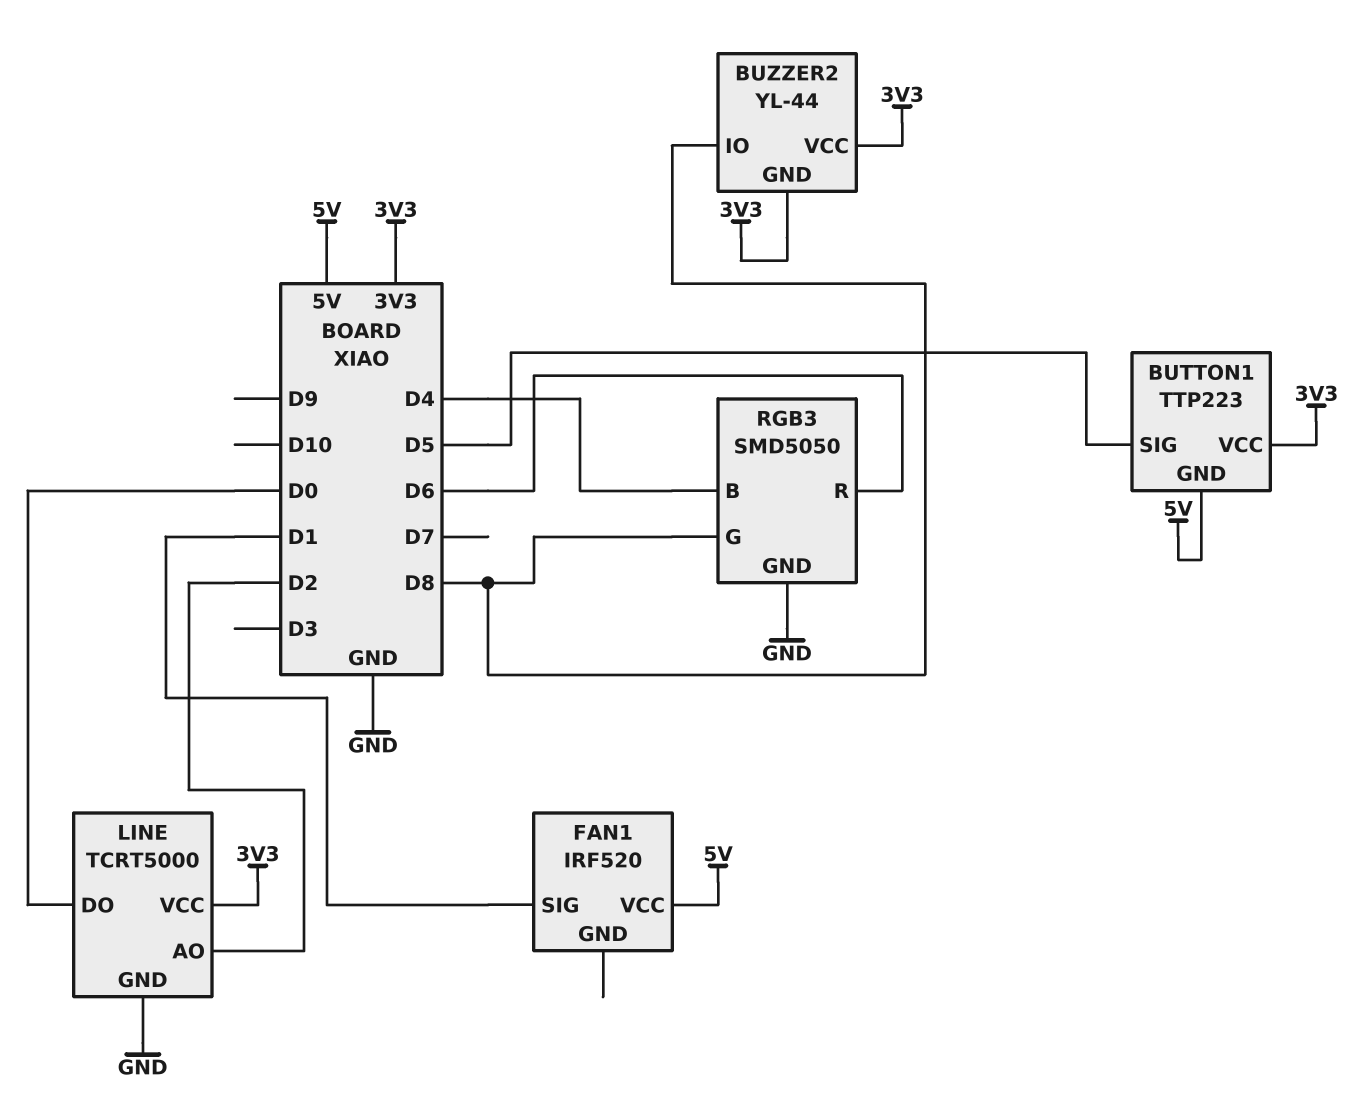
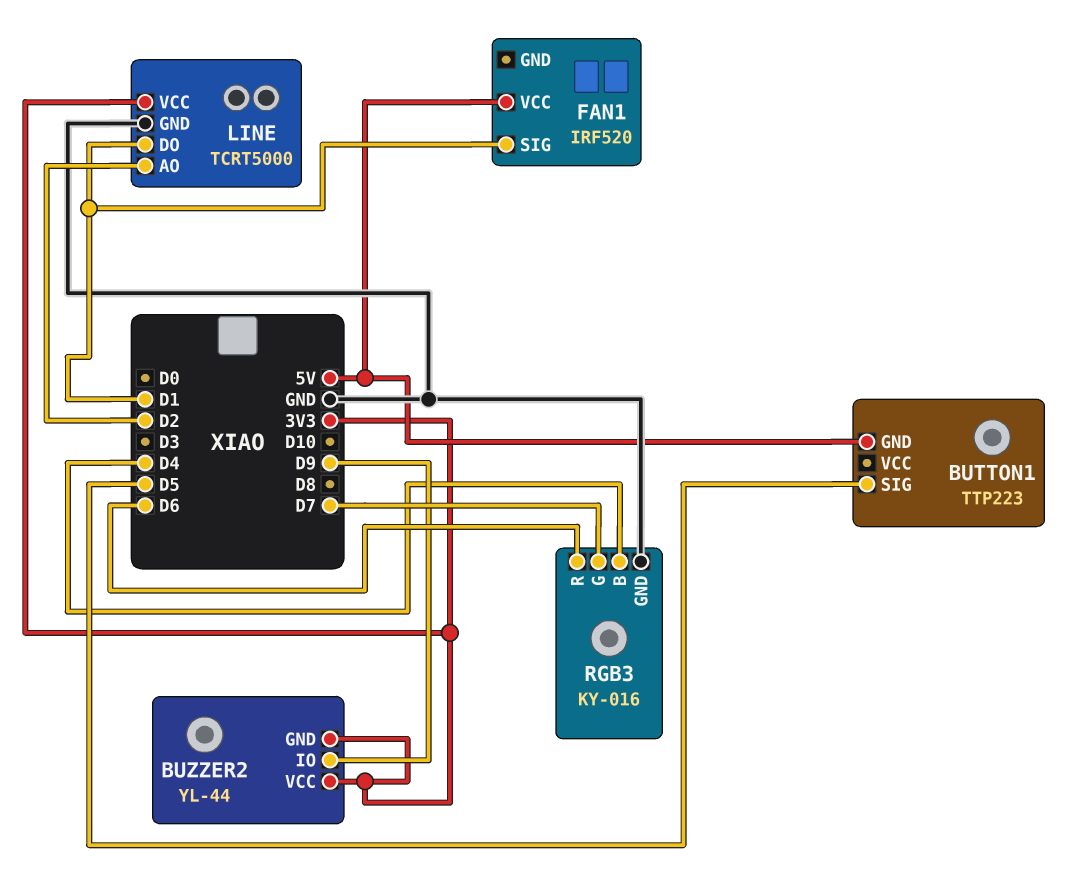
BUTTON1 pin VCC: 3V3 -> none
BUZZER2 pin IO: D8 -> D9
LINE pin DO: D0 -> D1
RGB3: SMD5050 -> KY-016
RGB3 pin G: D8 -> D7

